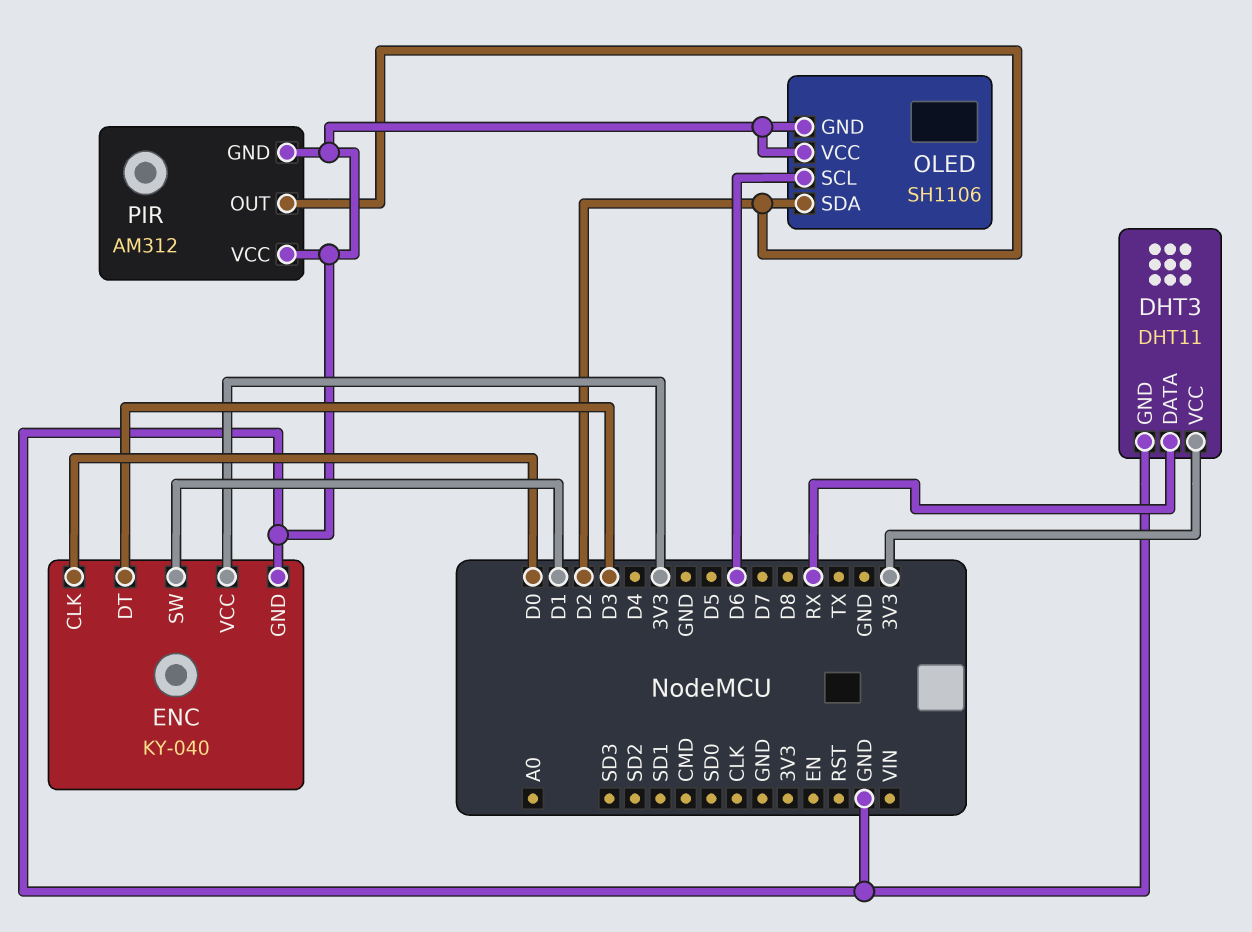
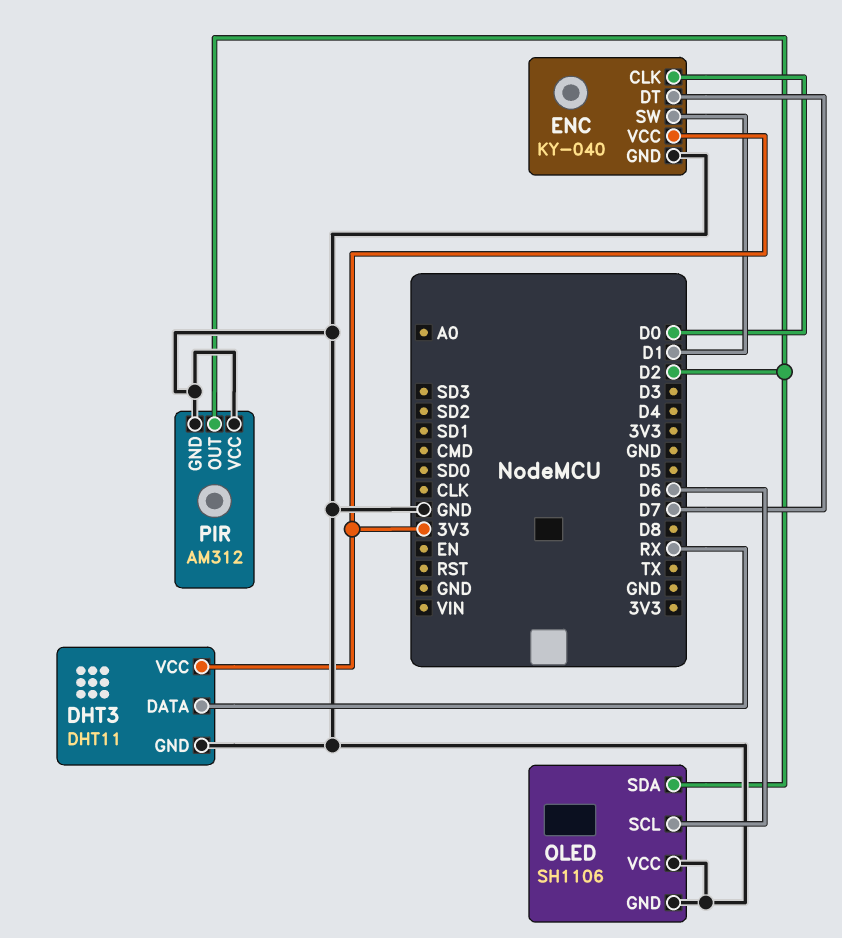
ENC pin DT: D3 -> D7

